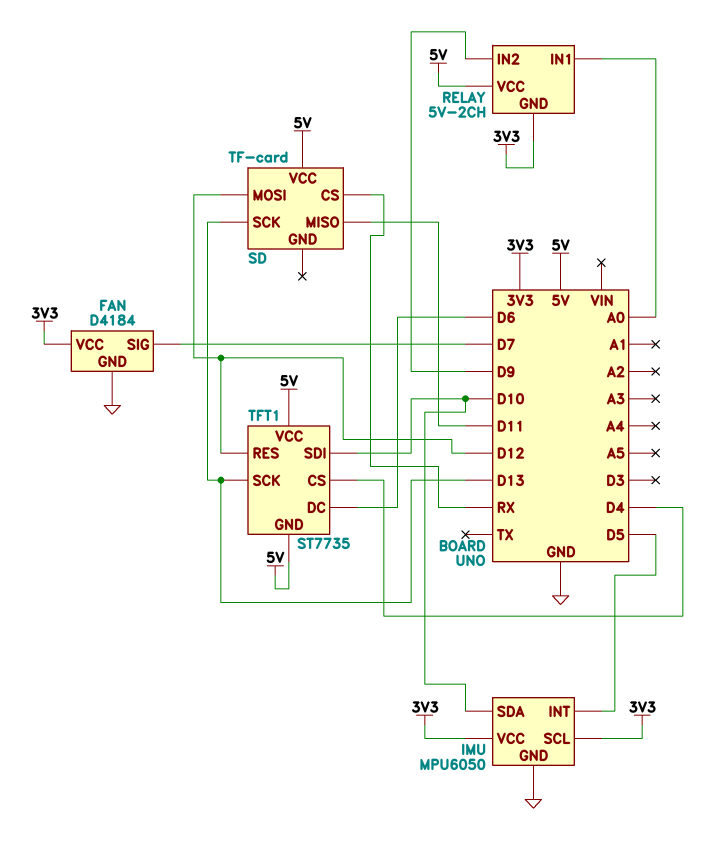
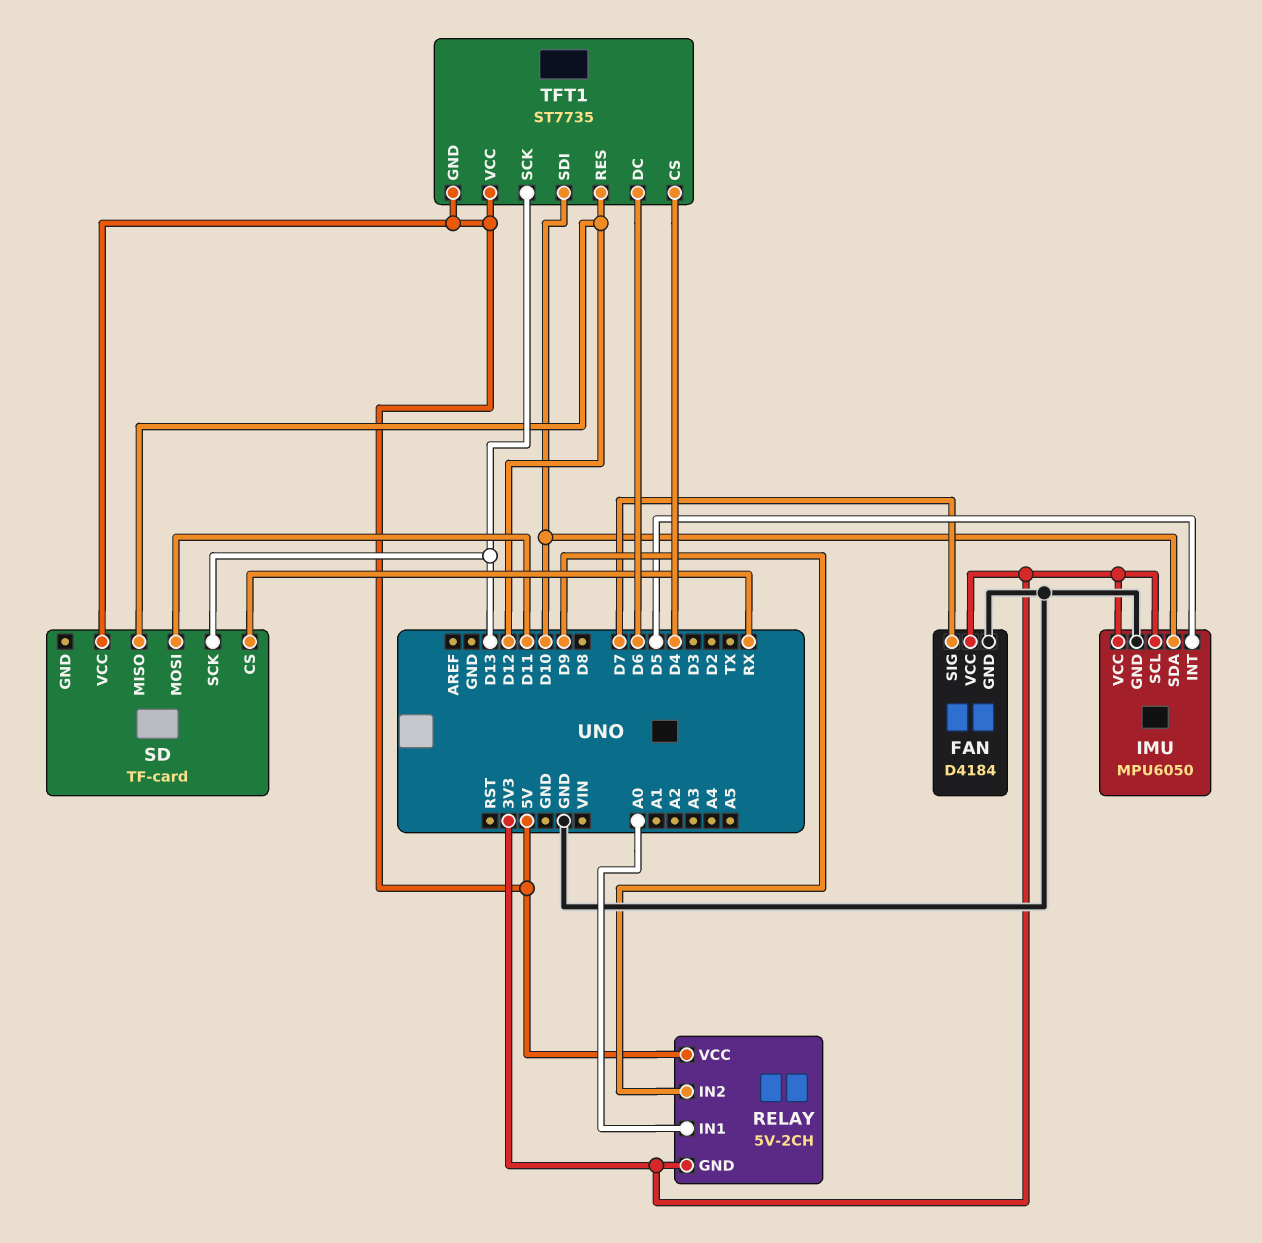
SD pin MISO: D11 -> D12
SD pin MOSI: D12 -> D11

